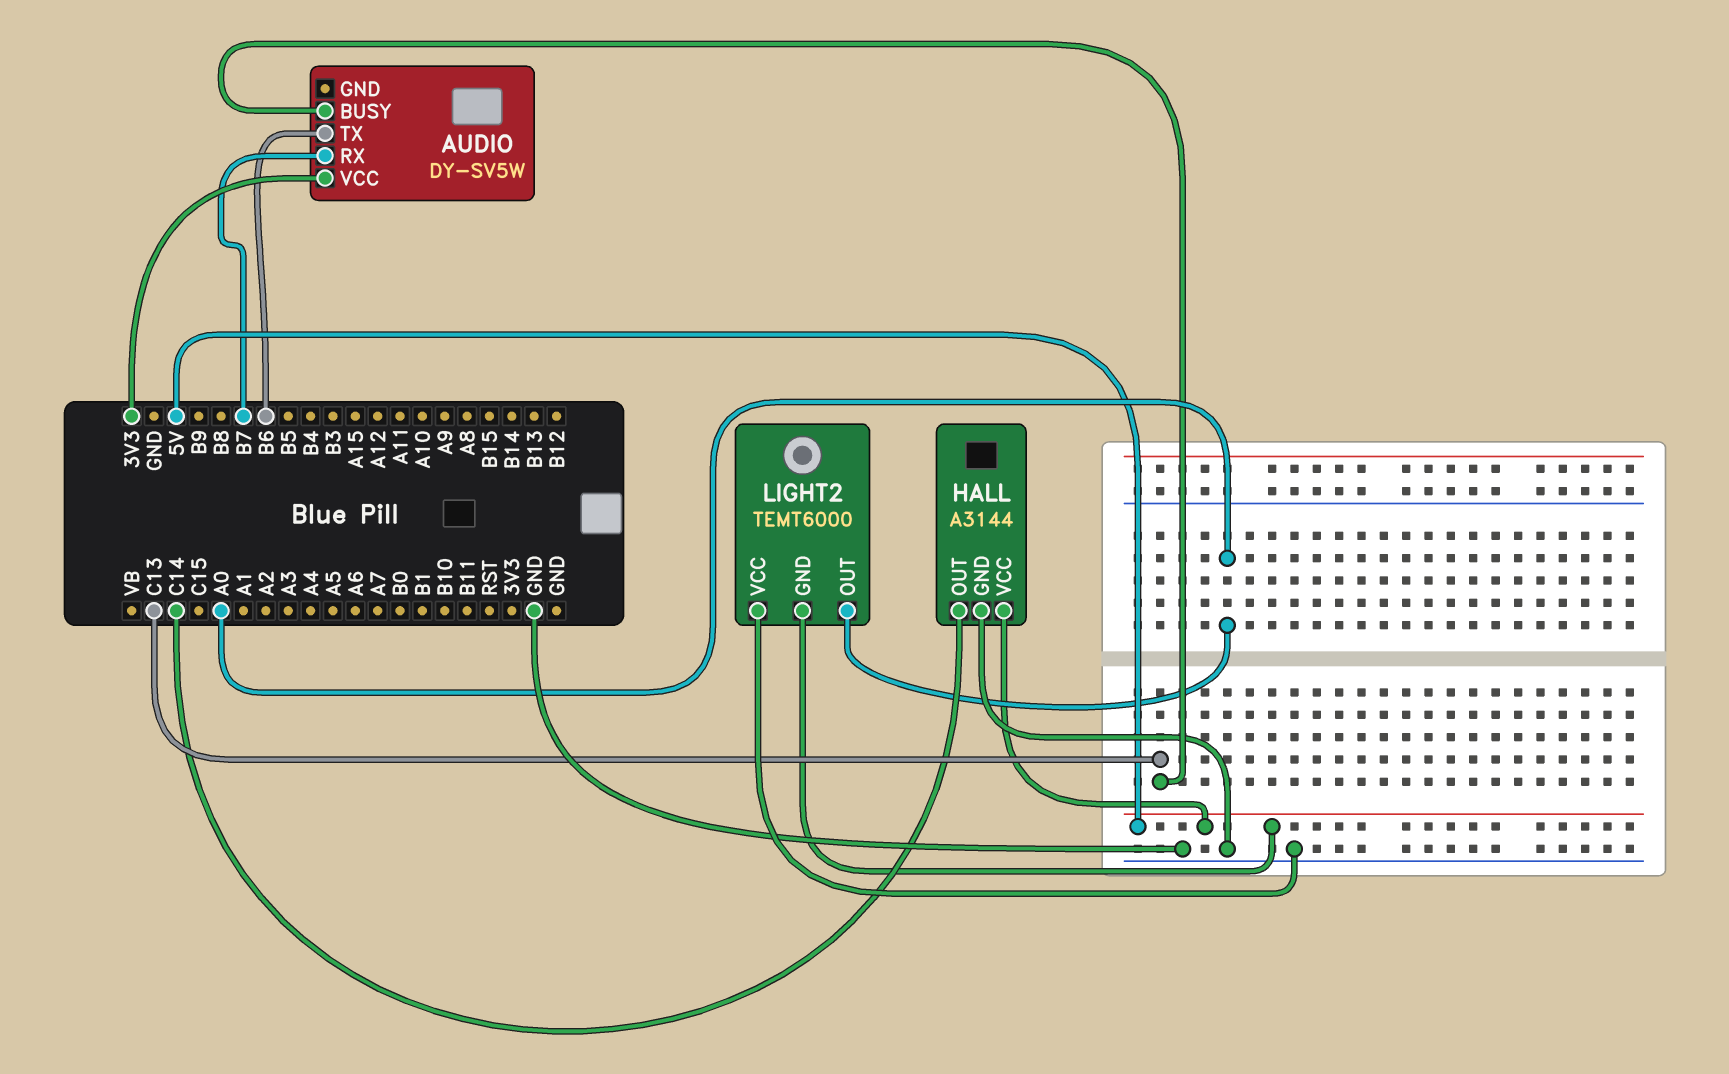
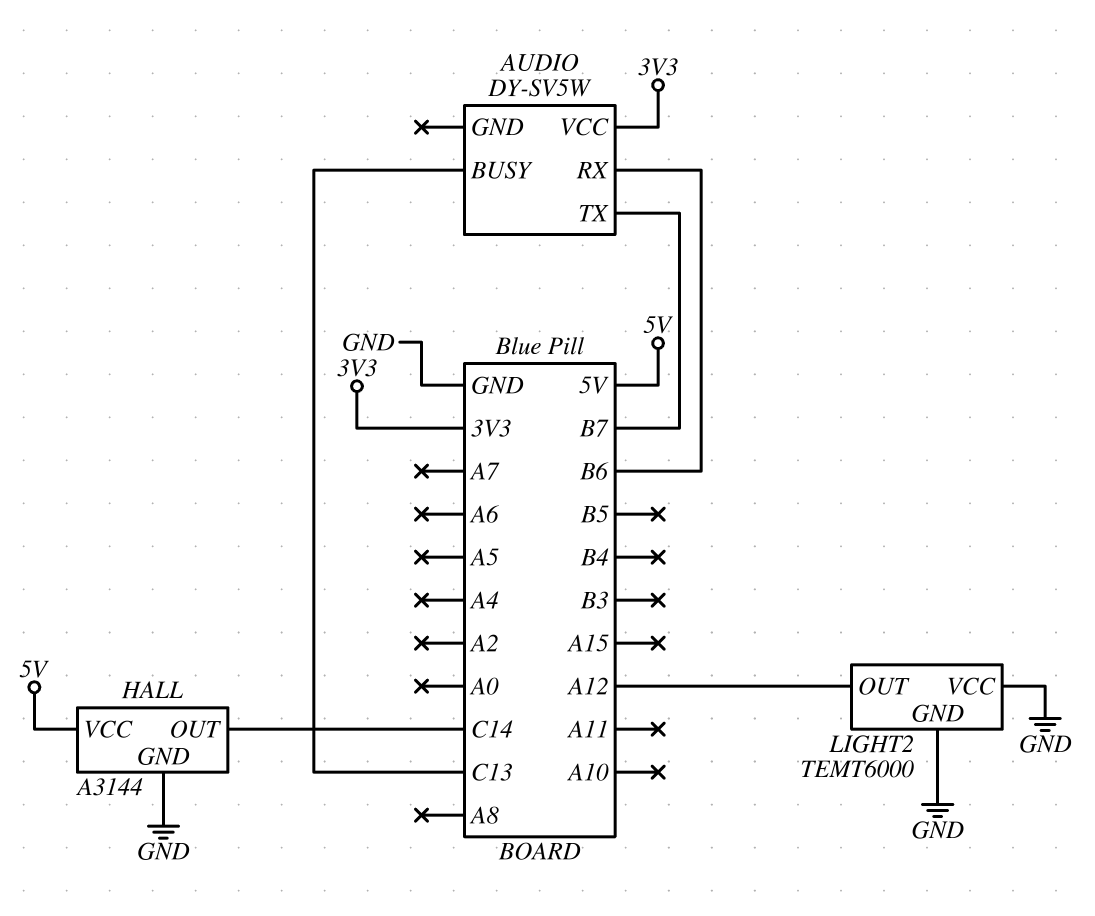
AUDIO pin RX: B7 -> B6
AUDIO pin TX: B6 -> B7
LIGHT2 pin GND: 5V -> GND
LIGHT2 pin OUT: A0 -> A12

